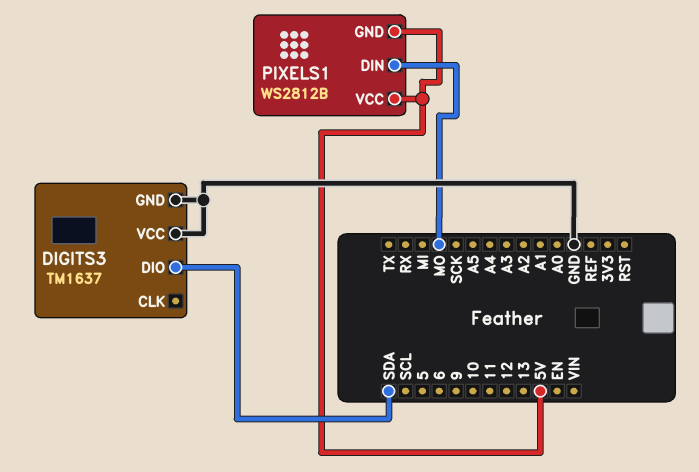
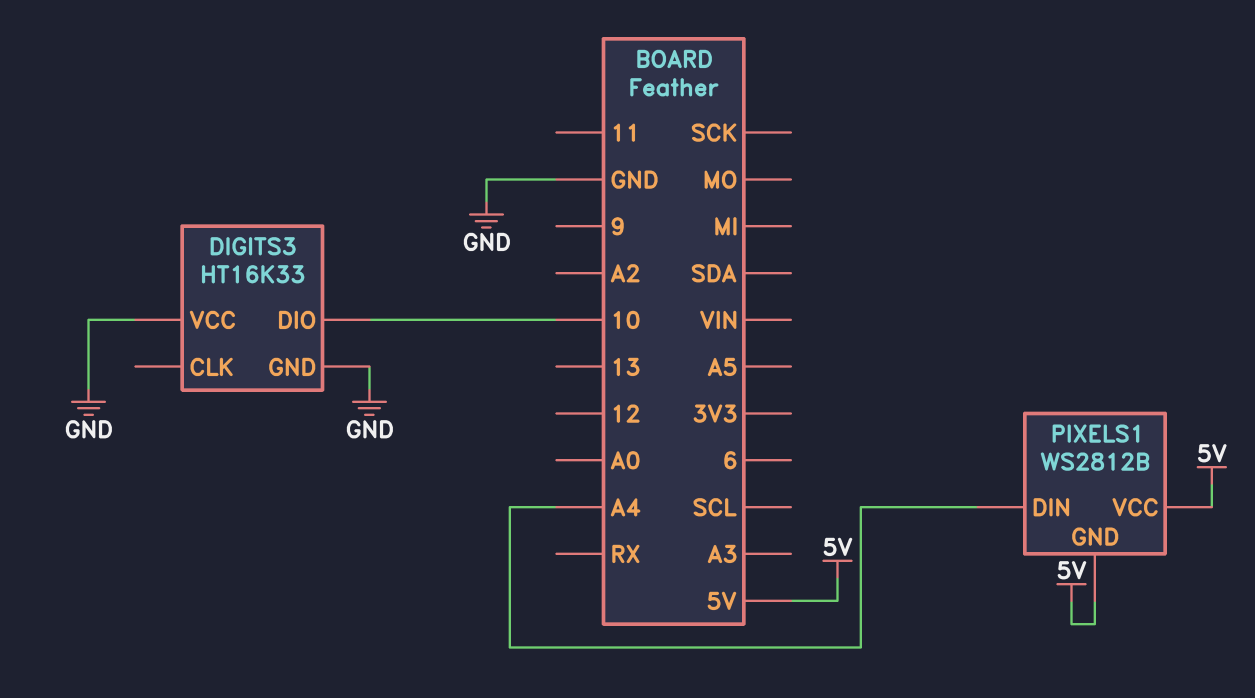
DIGITS3: TM1637 -> HT16K33
DIGITS3 pin DIO: SDA -> 10
PIXELS1 pin DIN: MO -> A4

